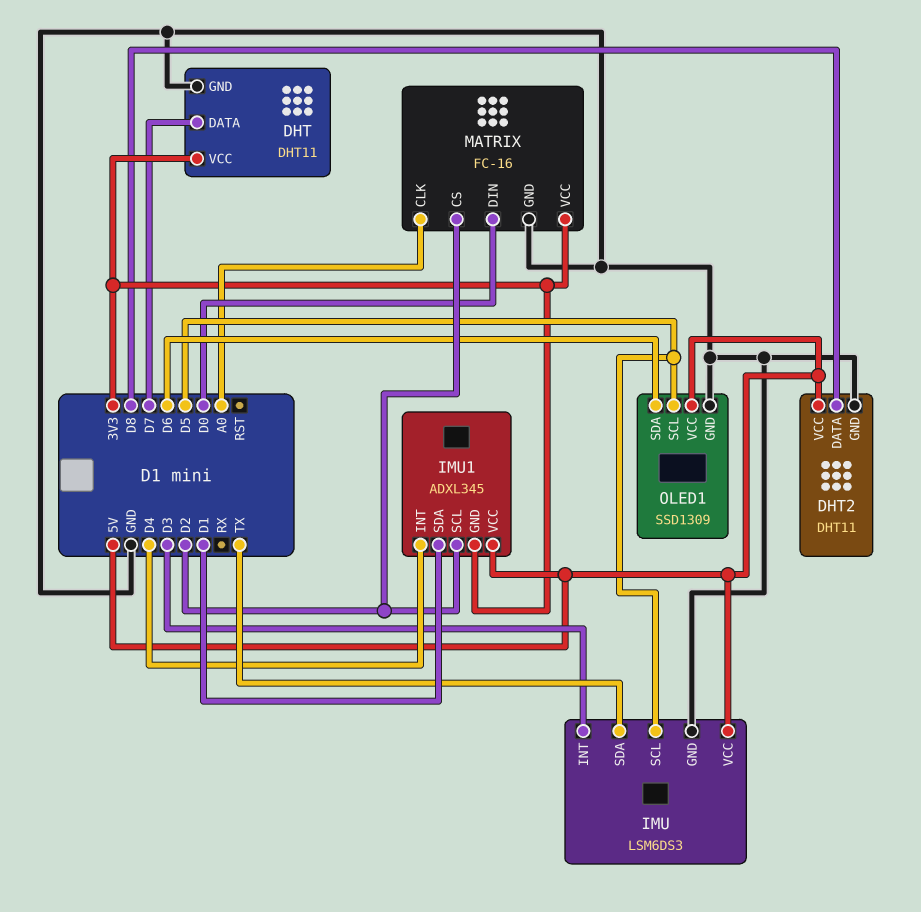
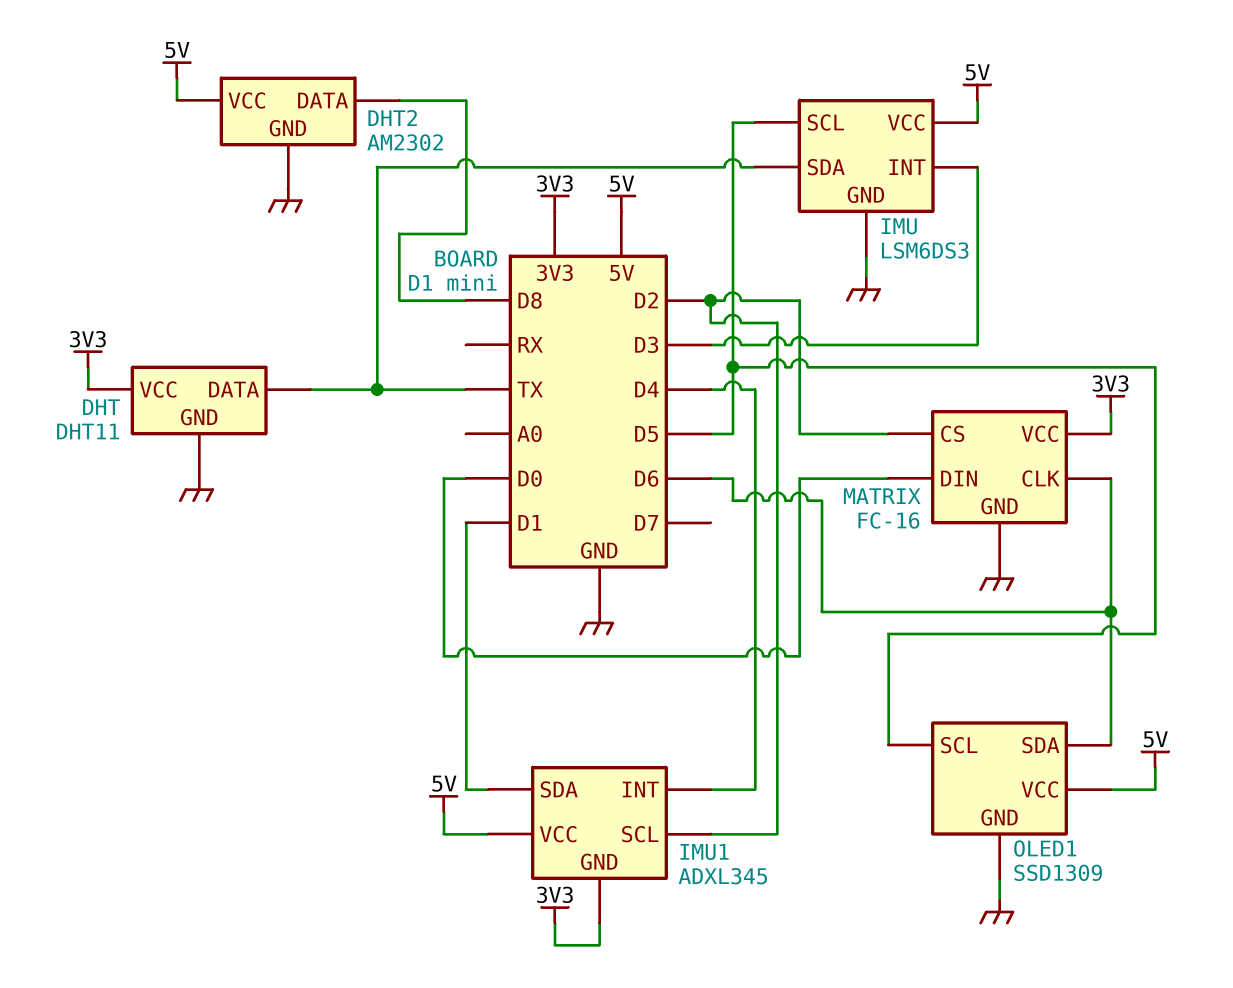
DHT pin DATA: D7 -> TX
DHT2: DHT11 -> AM2302
MATRIX pin CLK: A0 -> D6

